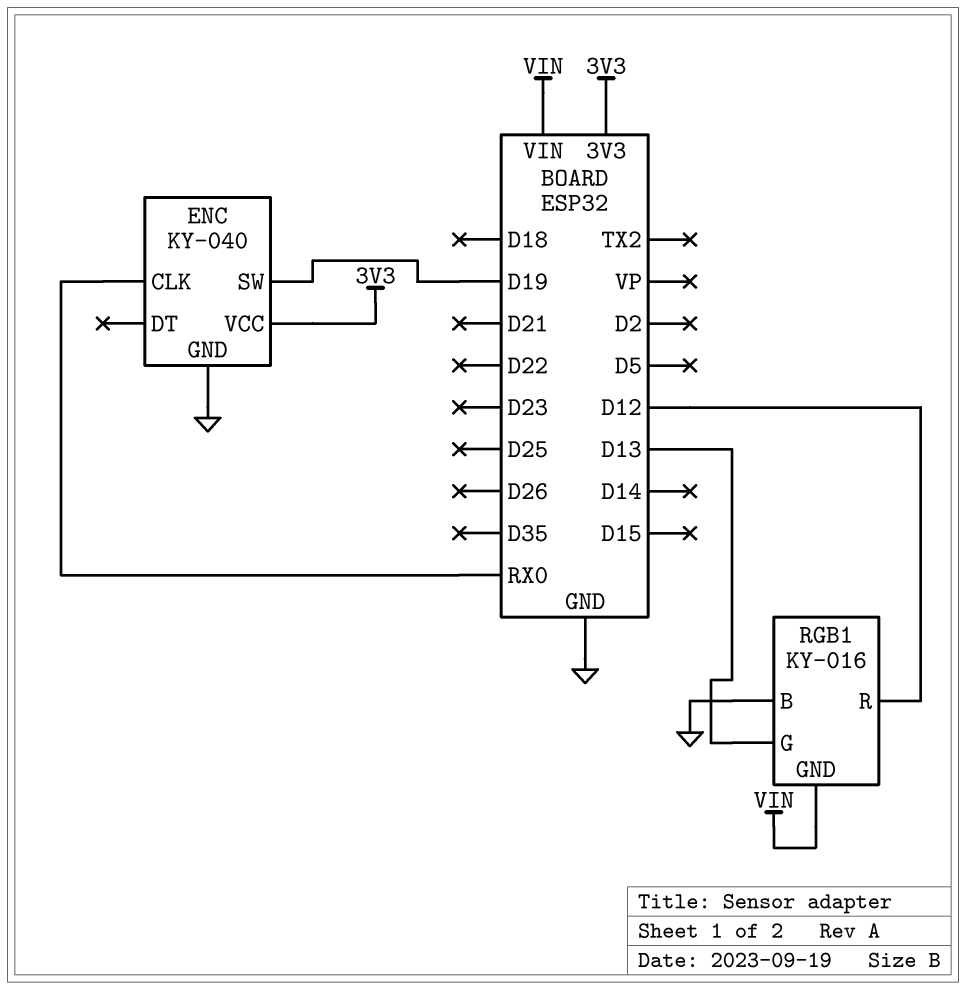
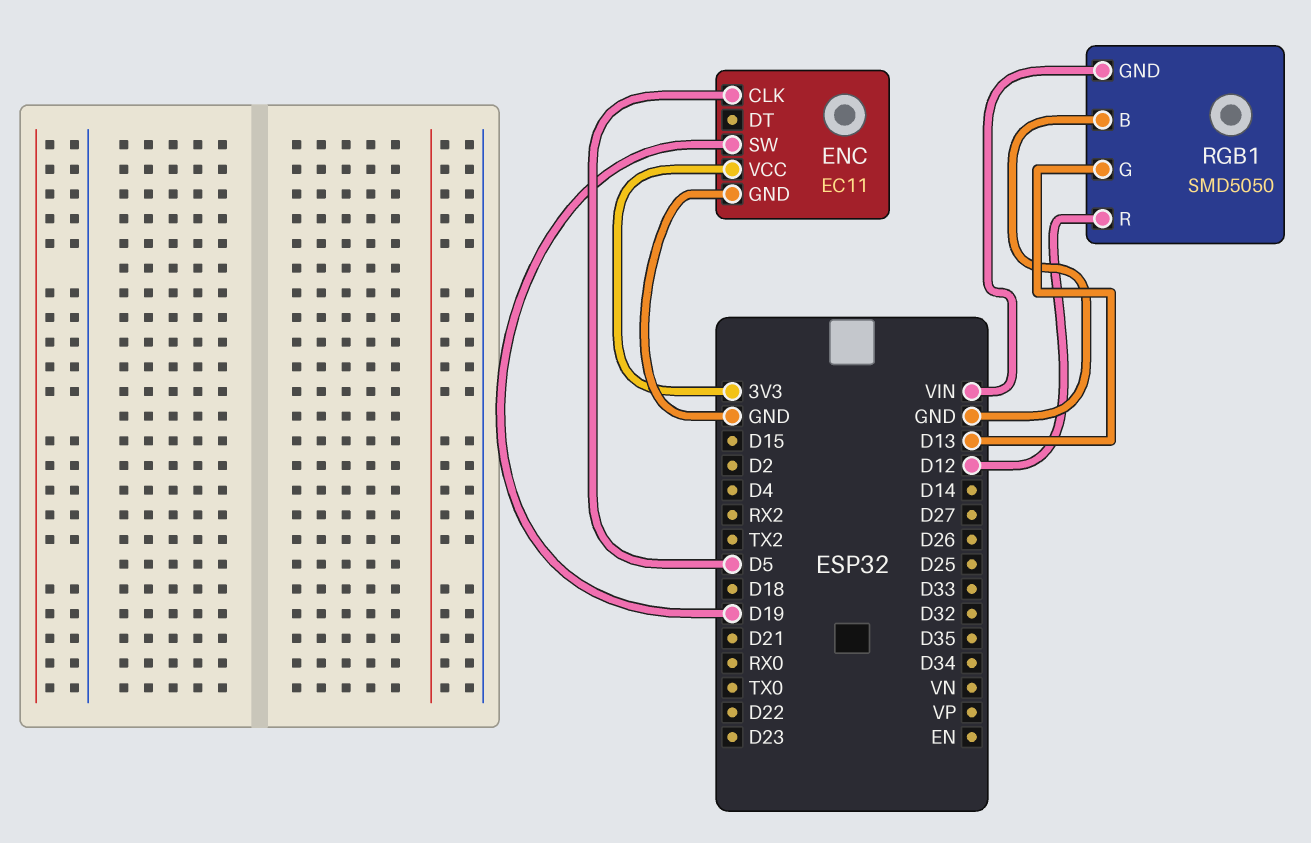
ENC: KY-040 -> EC11
ENC pin CLK: RX0 -> D5
RGB1: KY-016 -> SMD5050

